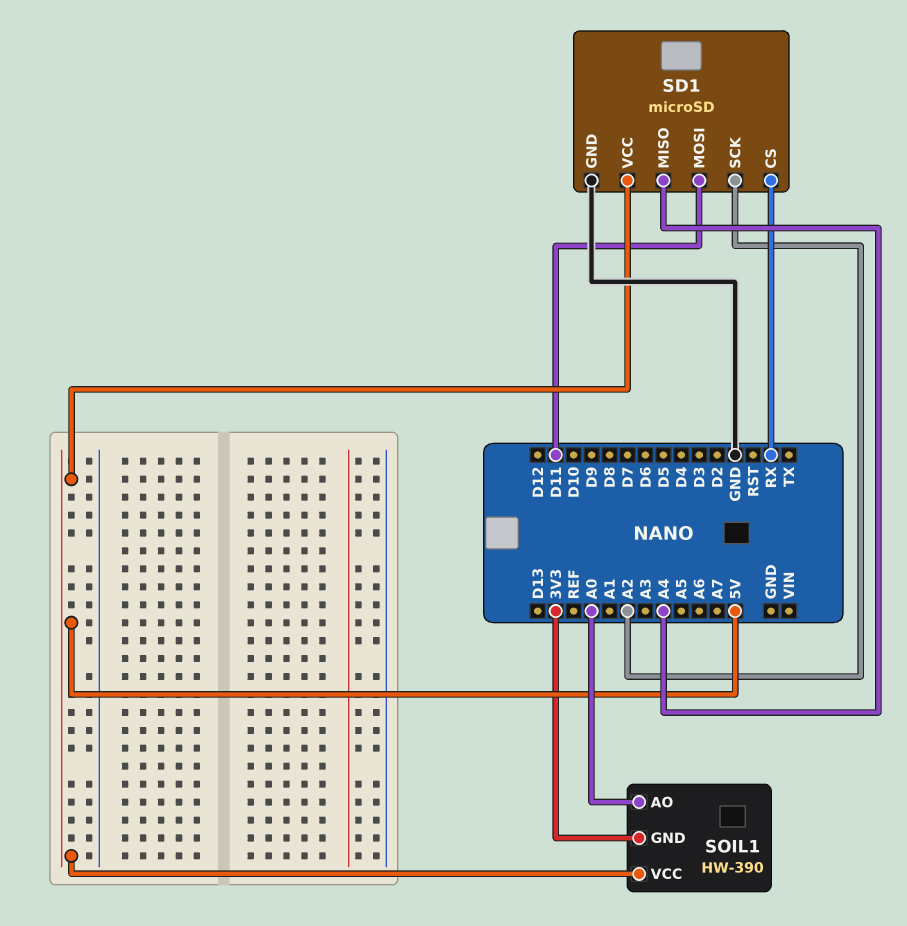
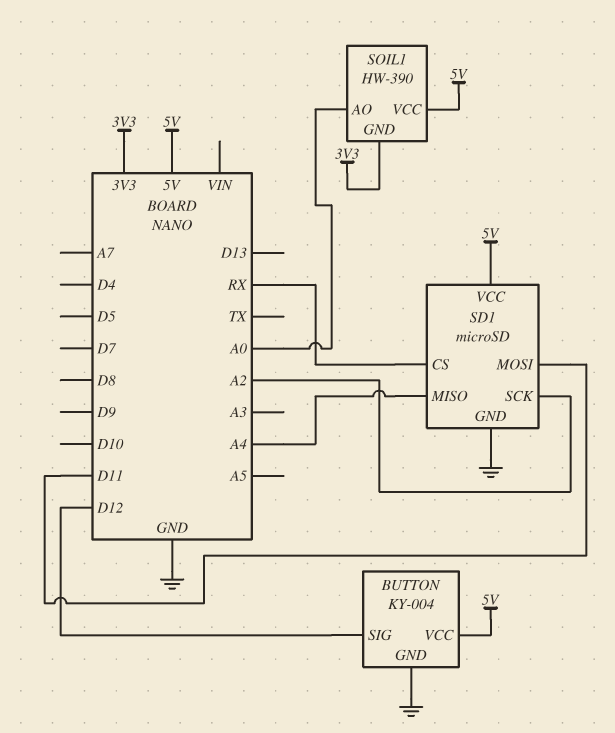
BUTTON: none -> KY-004
BUTTON pin GND: none -> GND
BUTTON pin SIG: none -> D12
BUTTON pin VCC: none -> 5V

